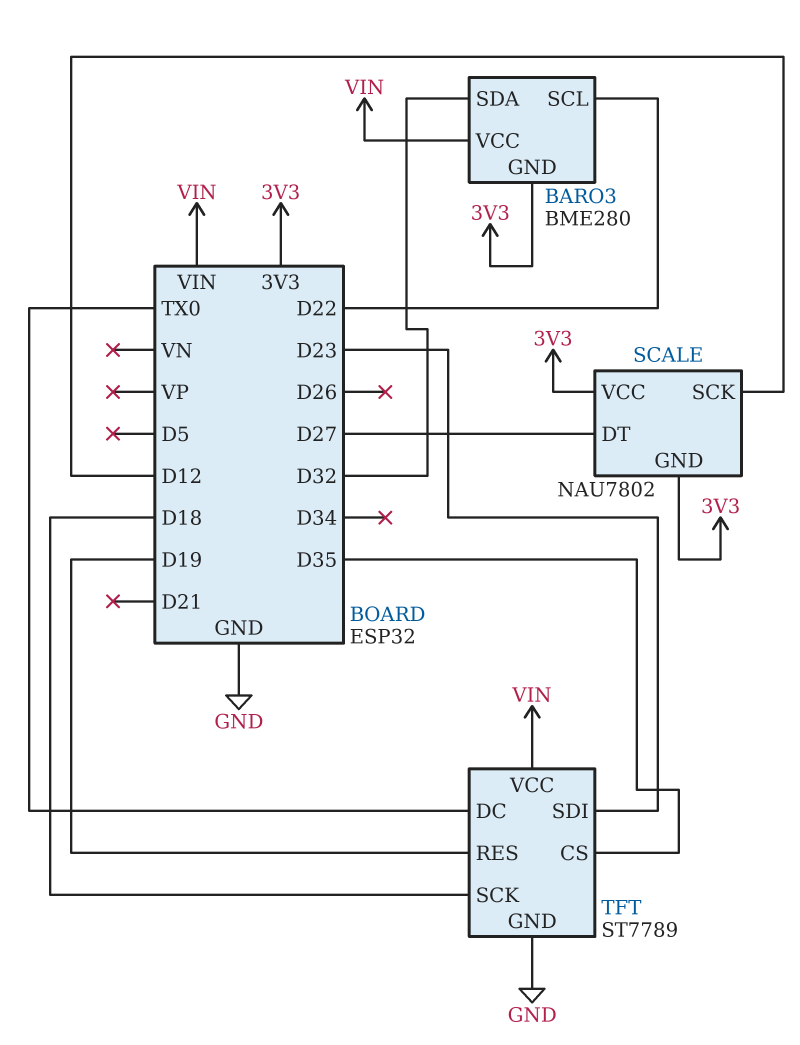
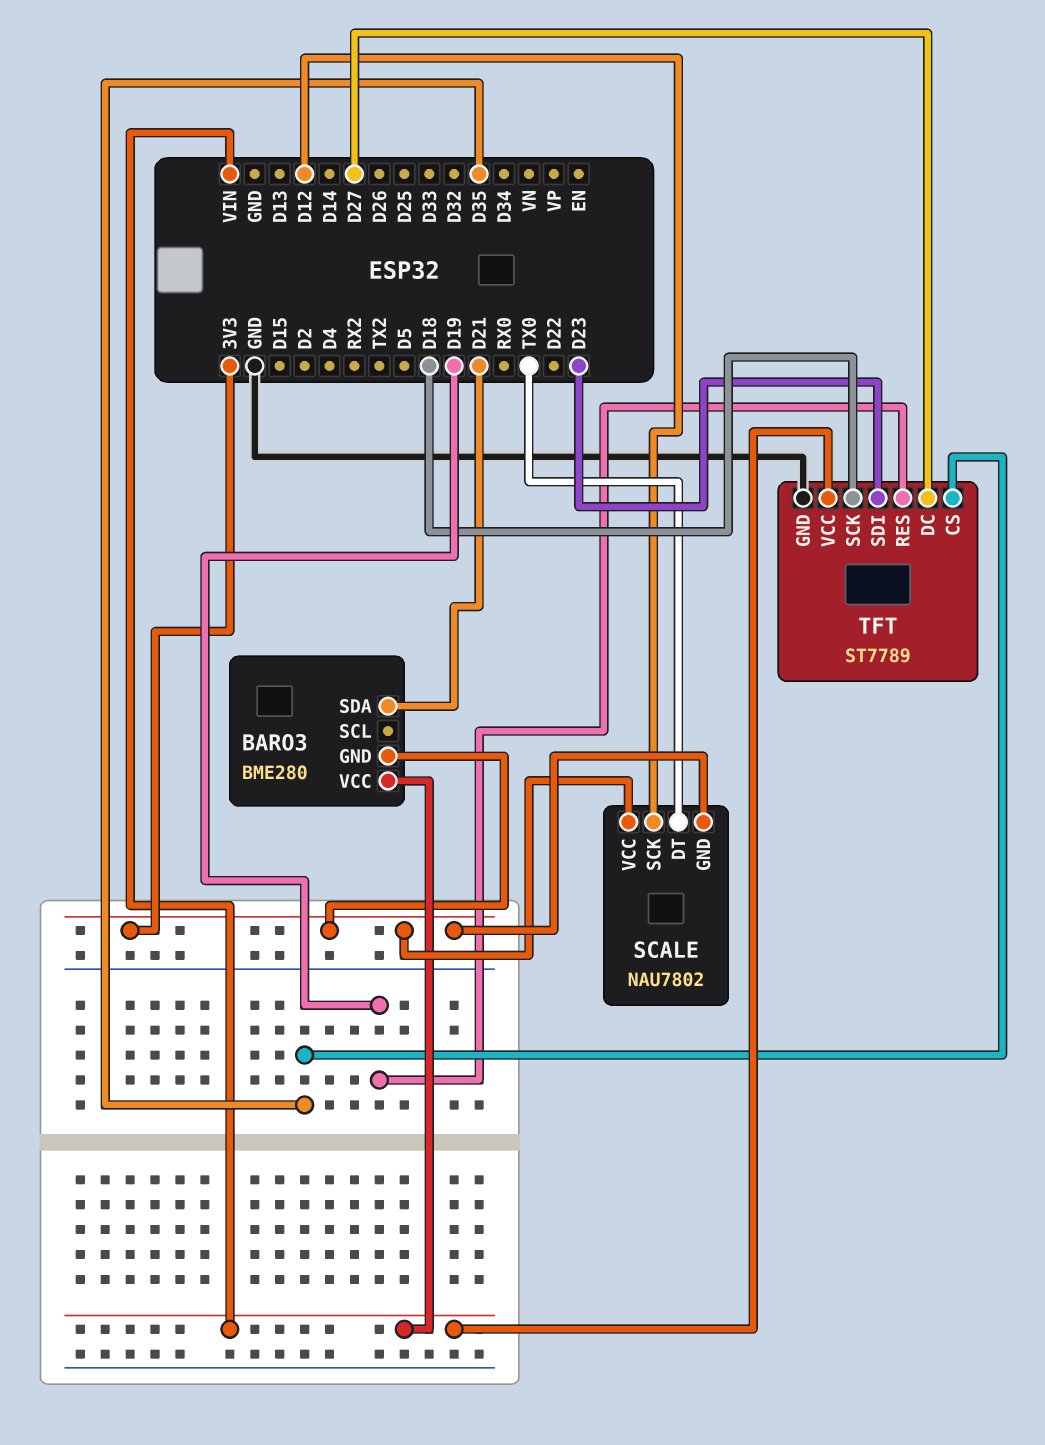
BARO3 pin SCL: D22 -> none
BARO3 pin SDA: D32 -> D21
SCALE pin DT: D27 -> TX0
TFT pin DC: TX0 -> D27

